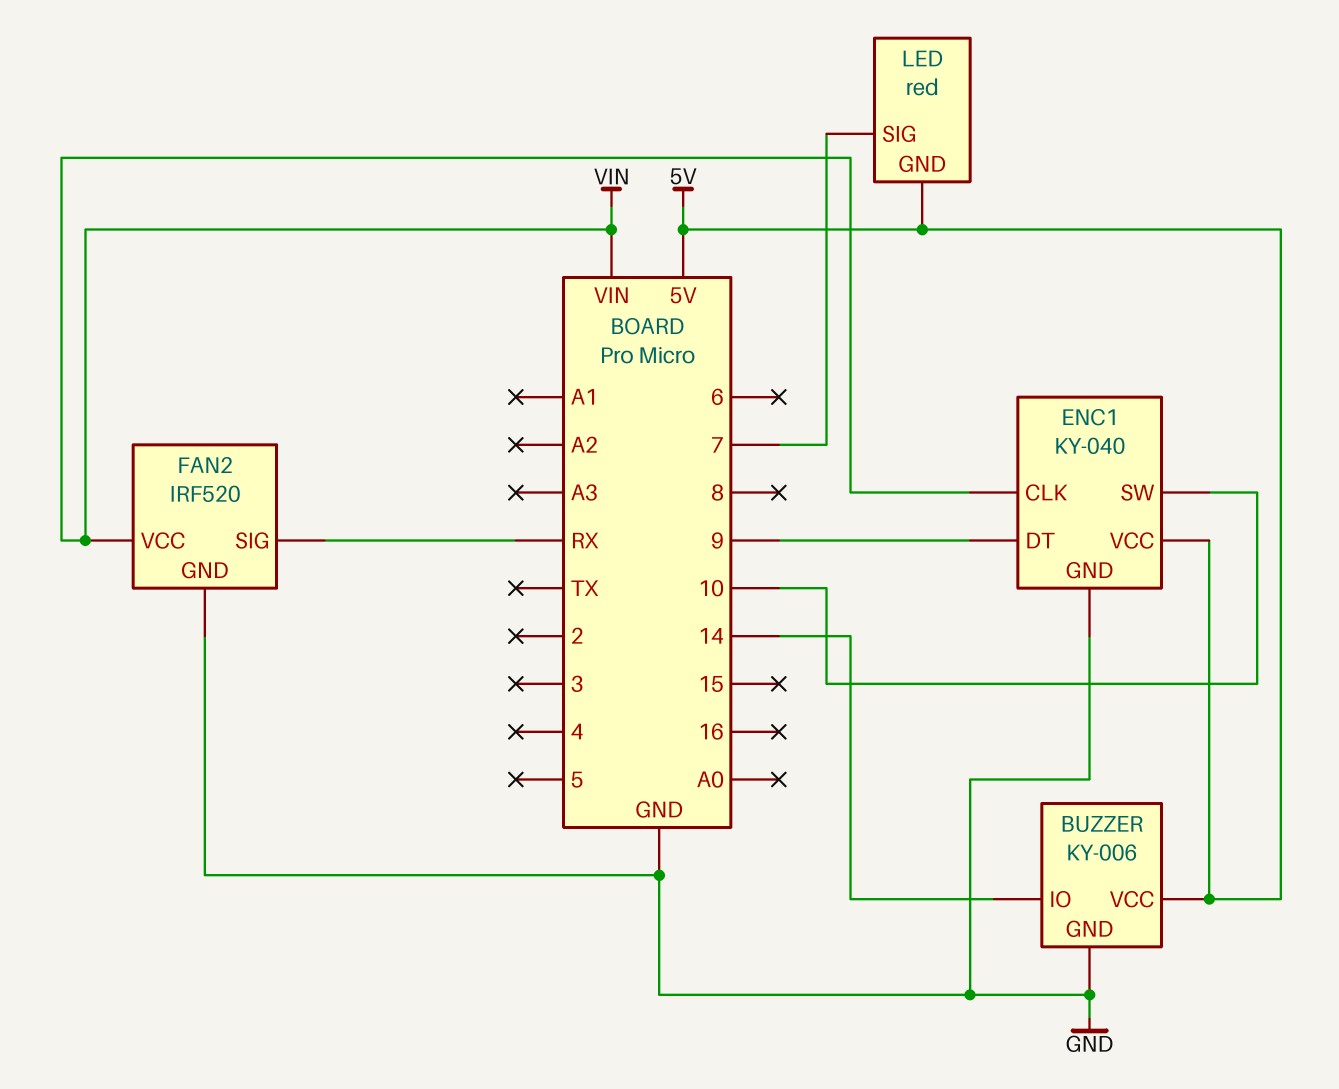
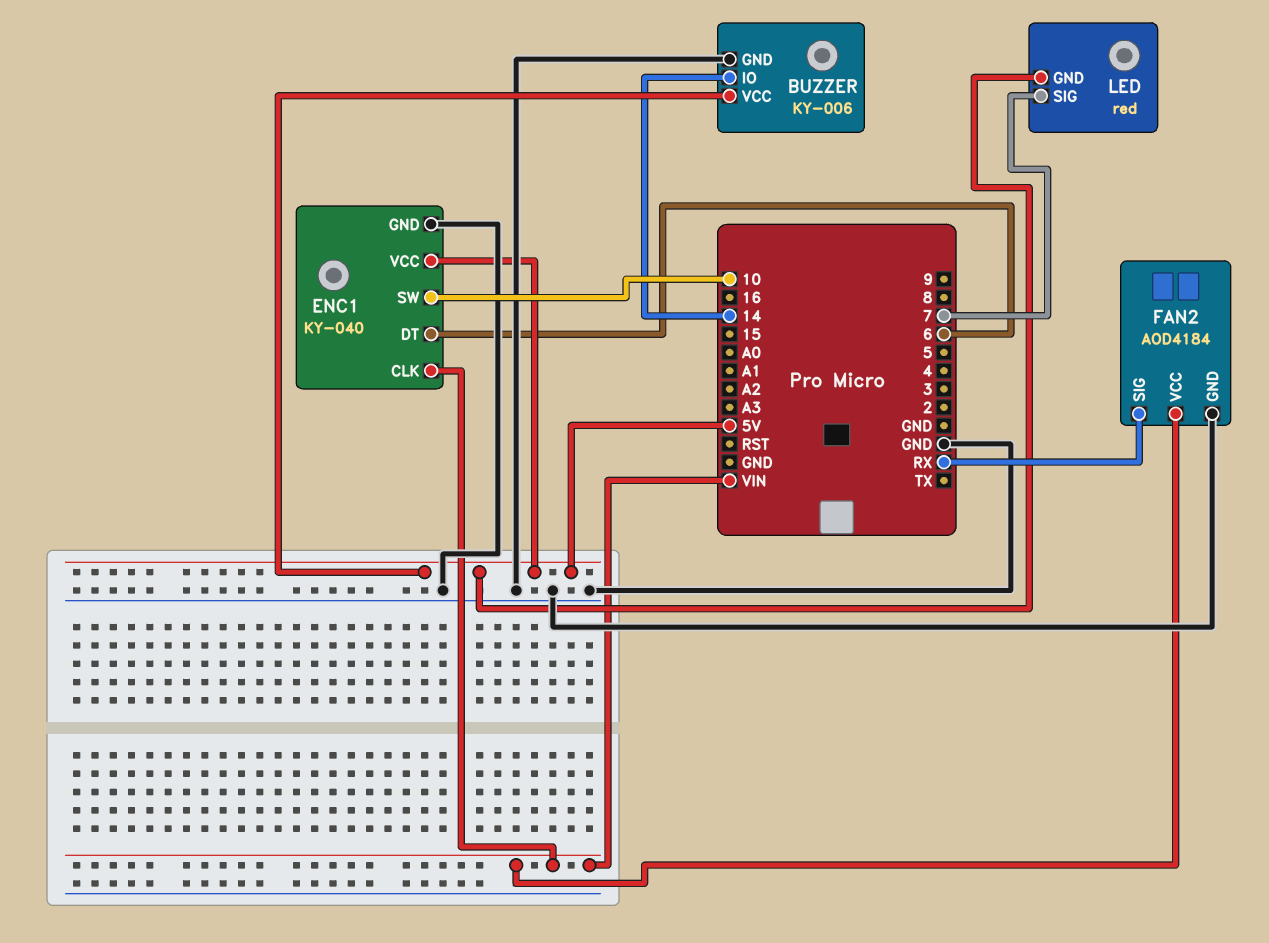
ENC1 pin DT: 9 -> 6
FAN2: IRF520 -> AOD4184

